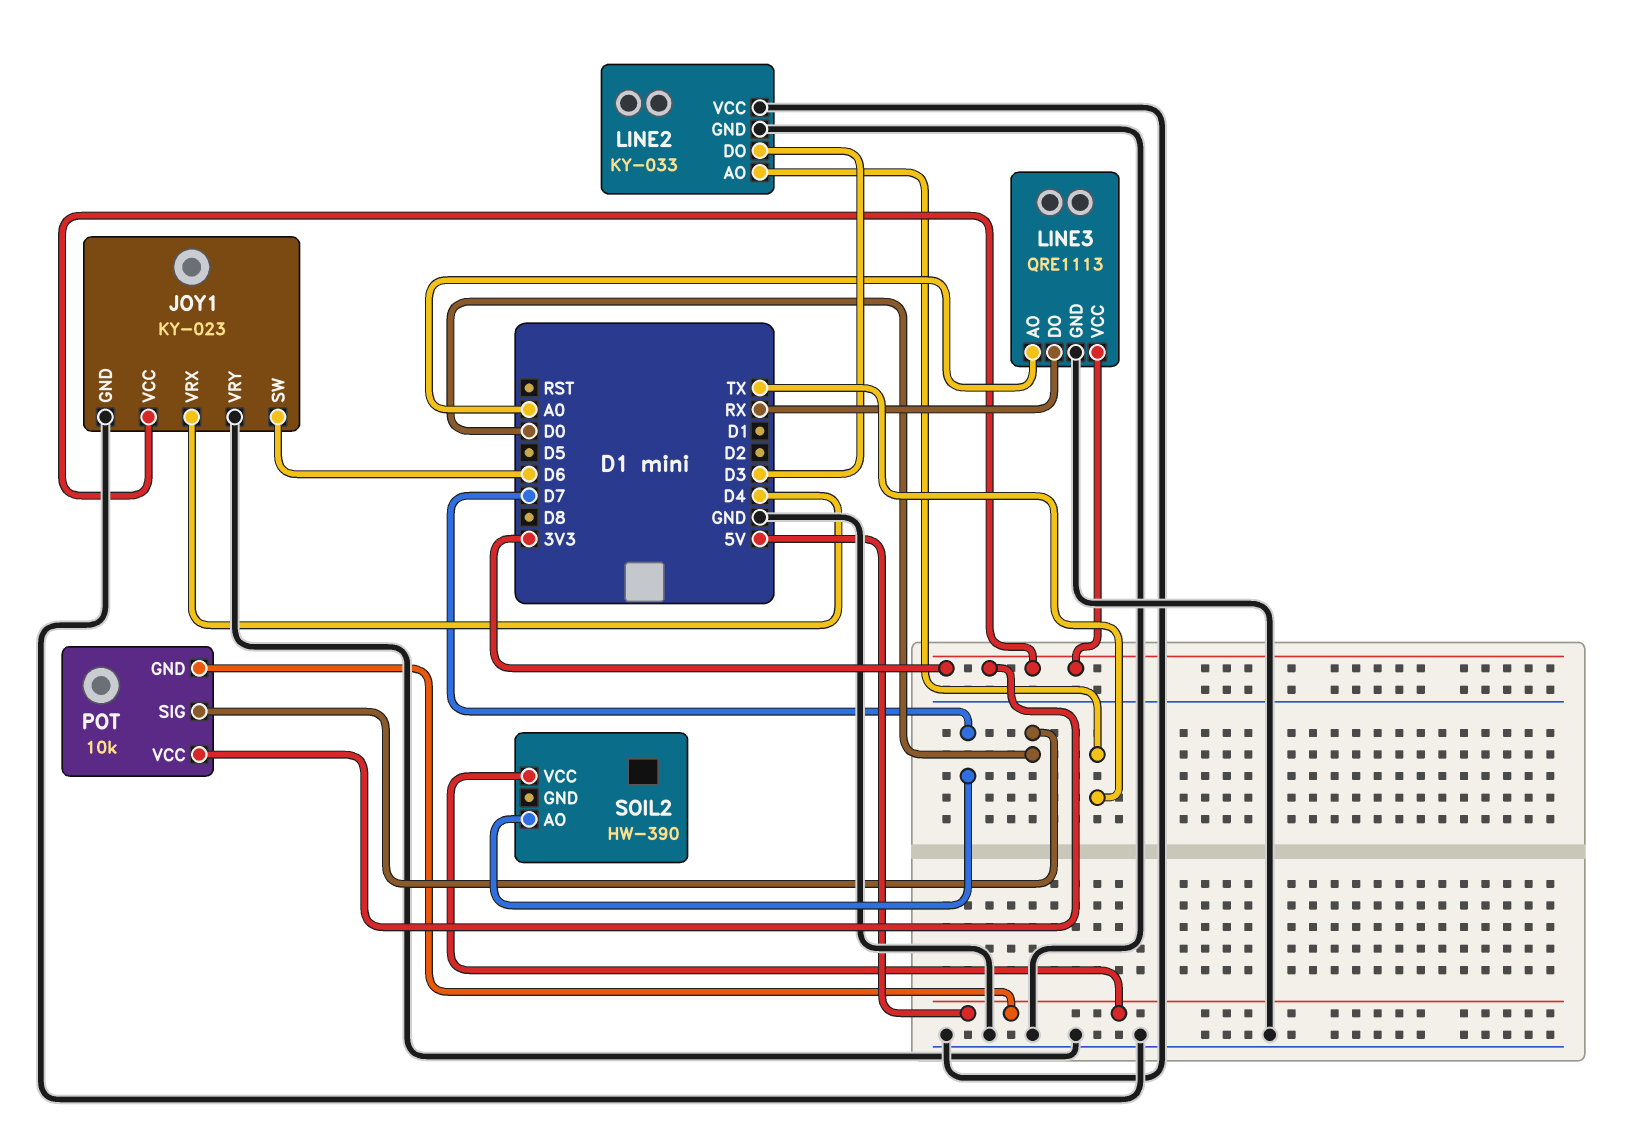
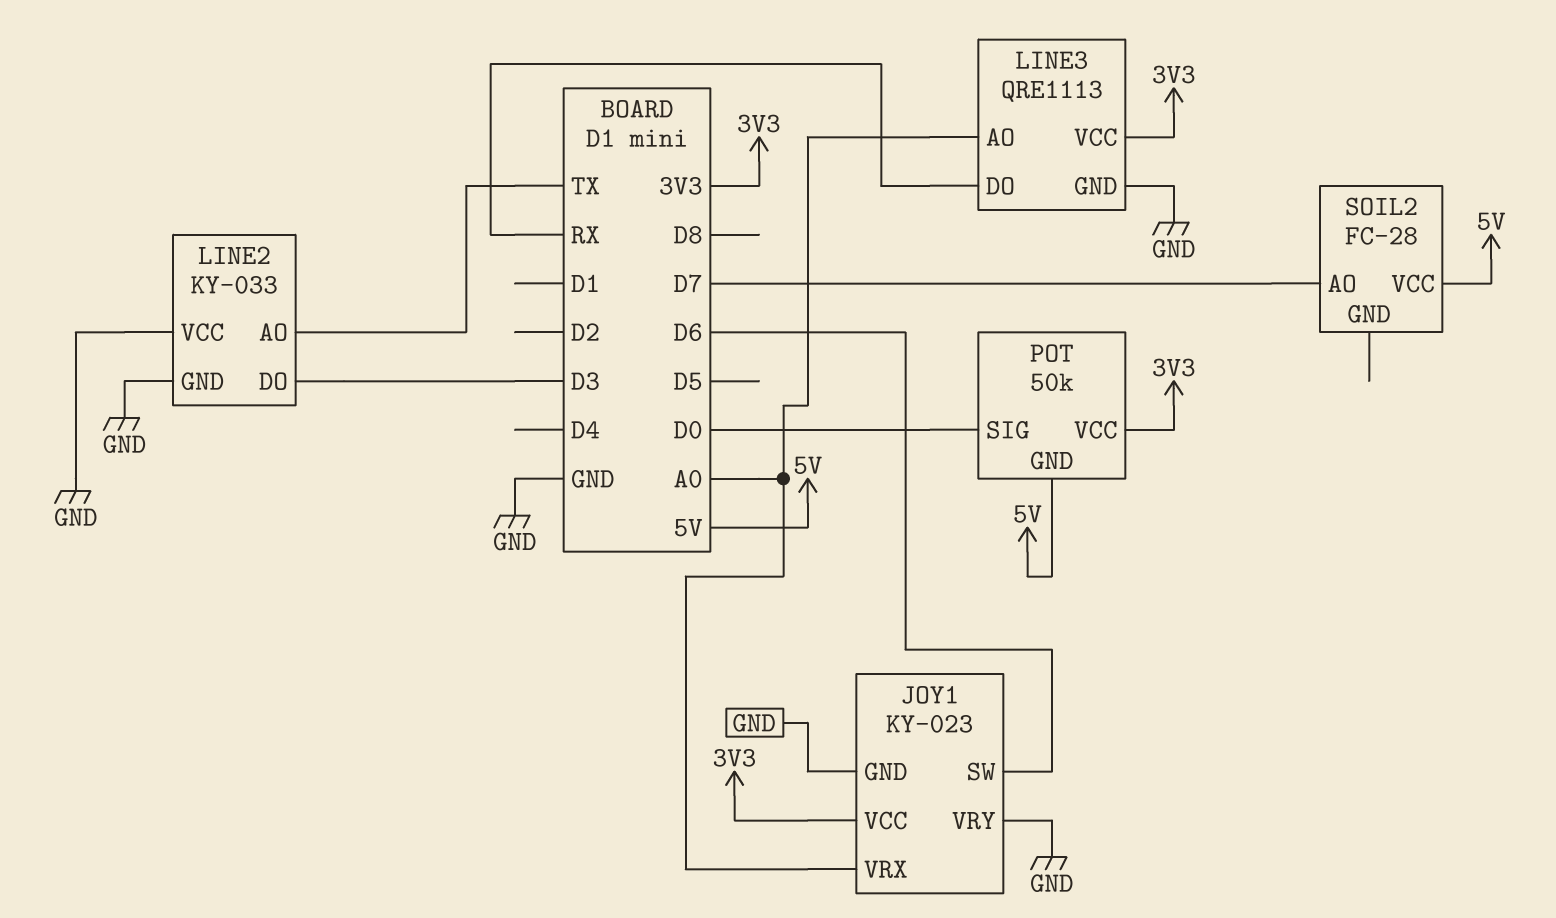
JOY1 pin VRX: D4 -> A0
POT: 10k -> 50k
SOIL2: HW-390 -> FC-28

